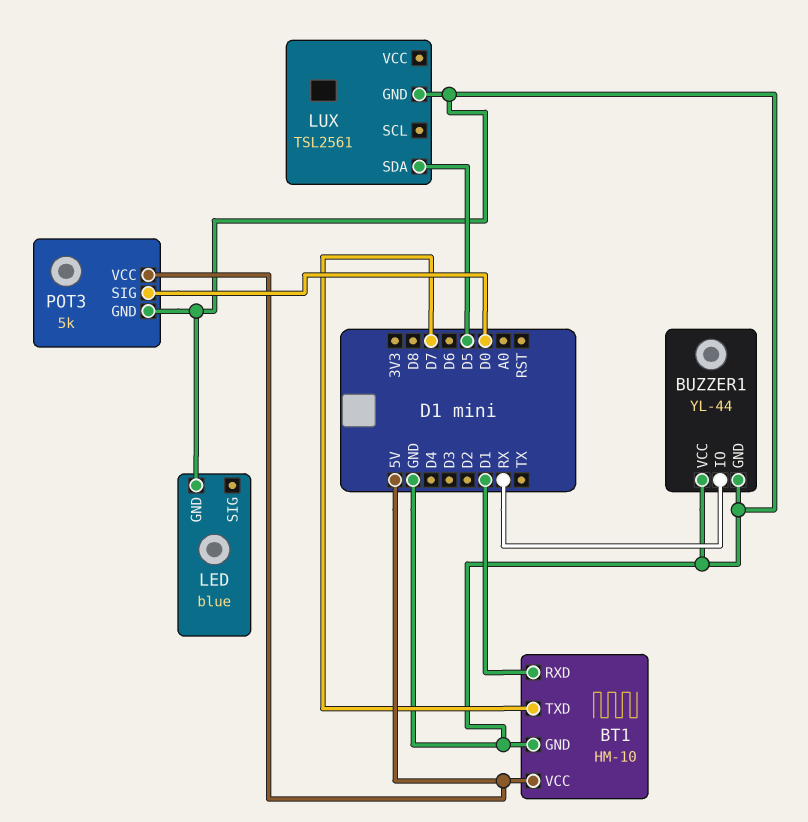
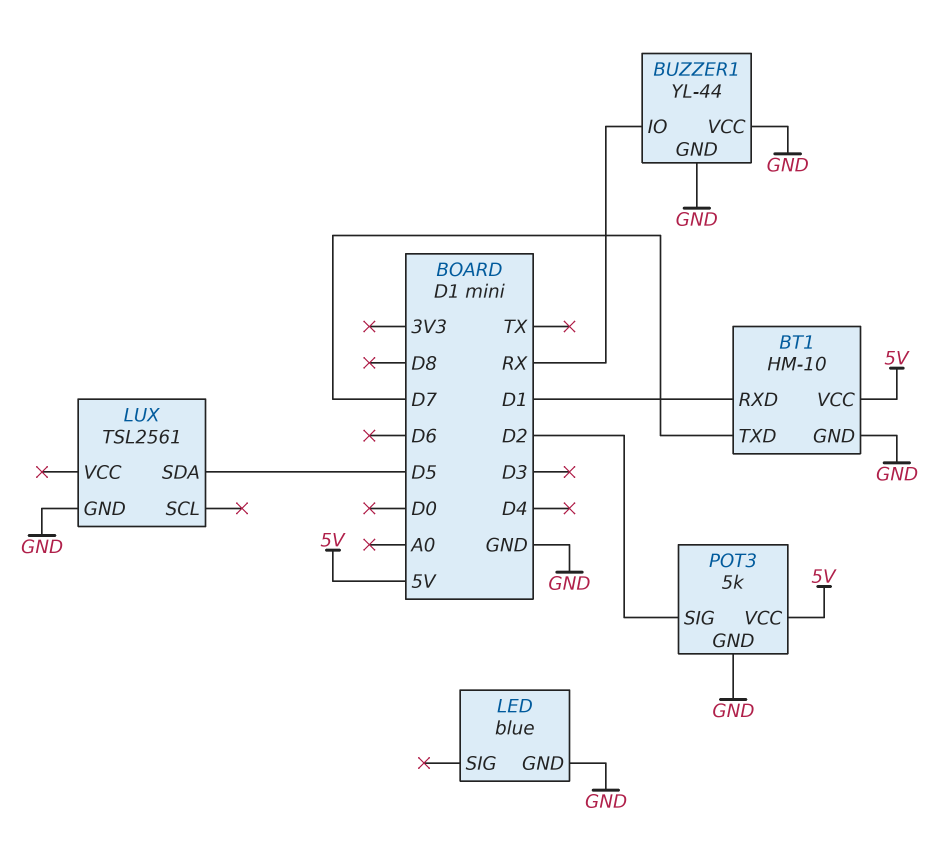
POT3 pin SIG: D0 -> D2

